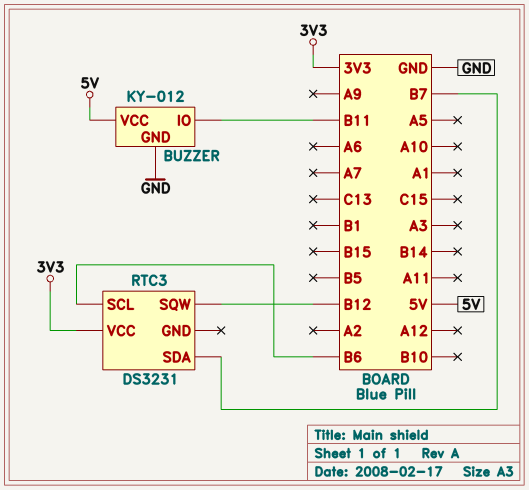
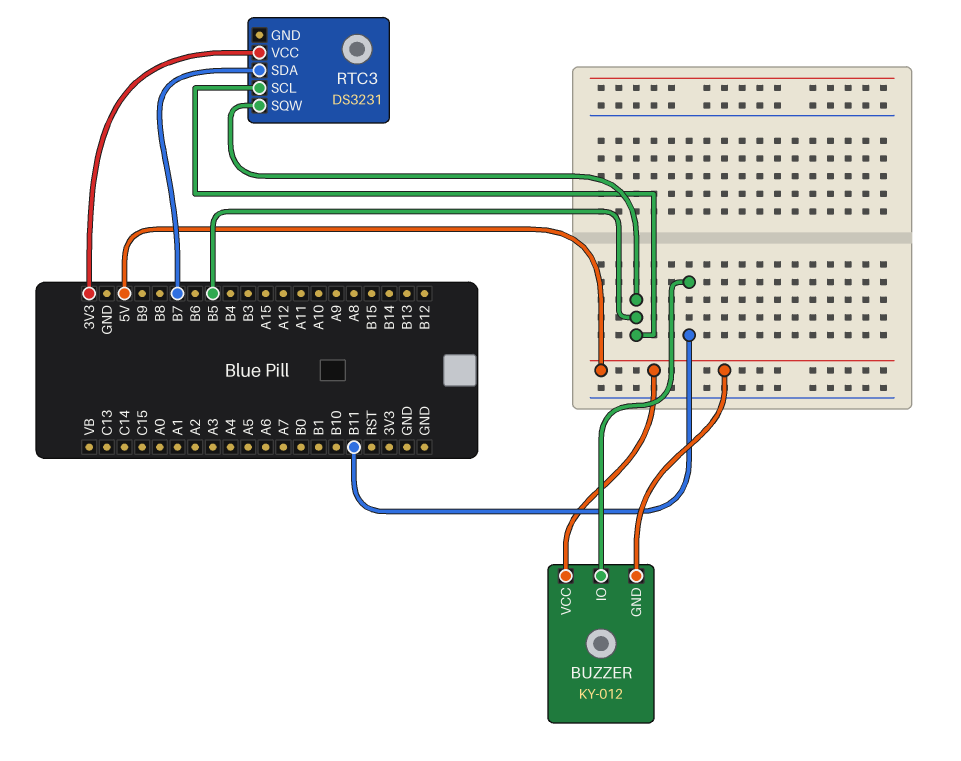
BUZZER pin GND: GND -> 5V
RTC3 pin SCL: B6 -> B5
RTC3 pin SQW: B12 -> B5

